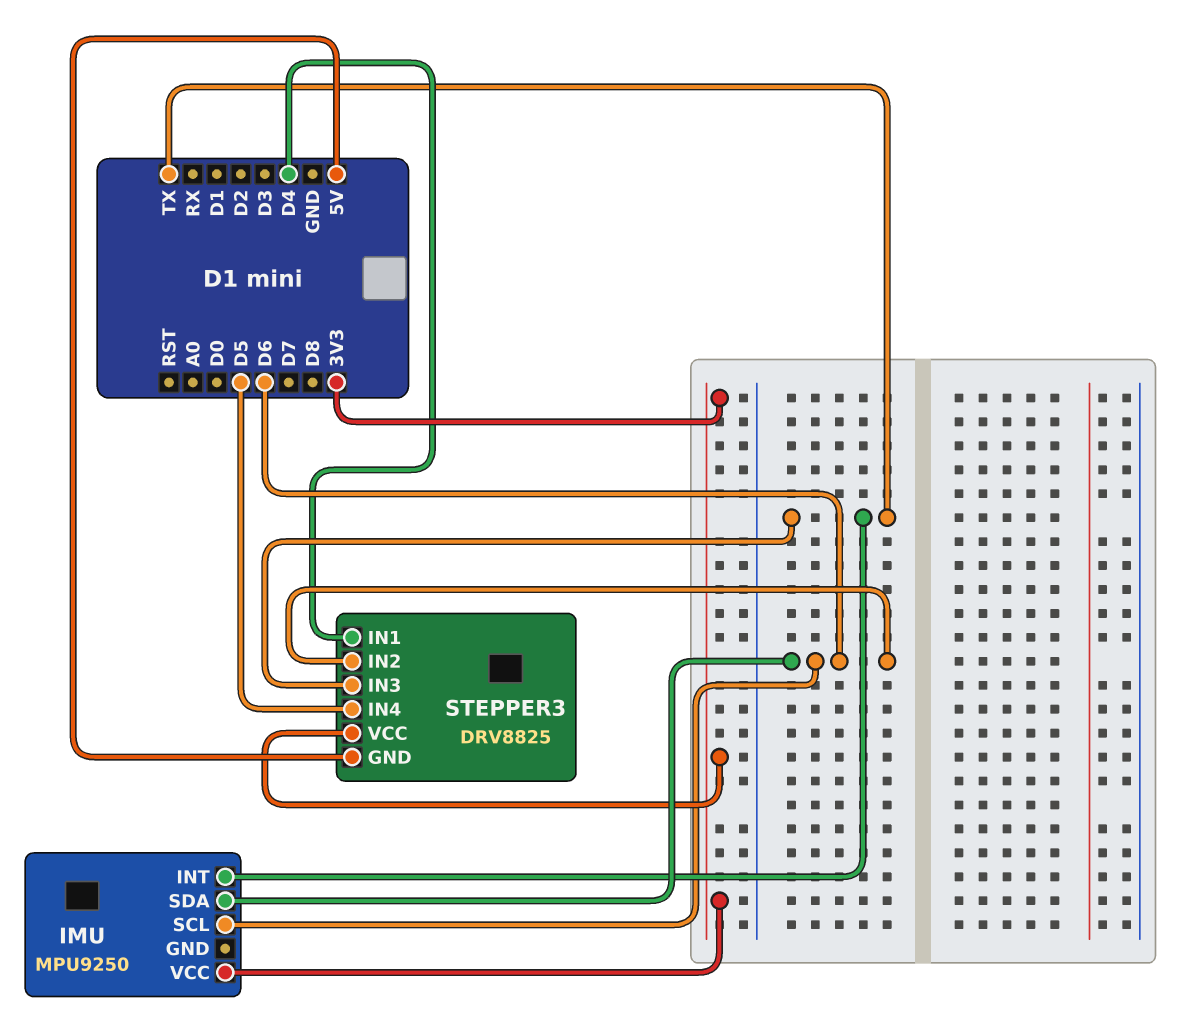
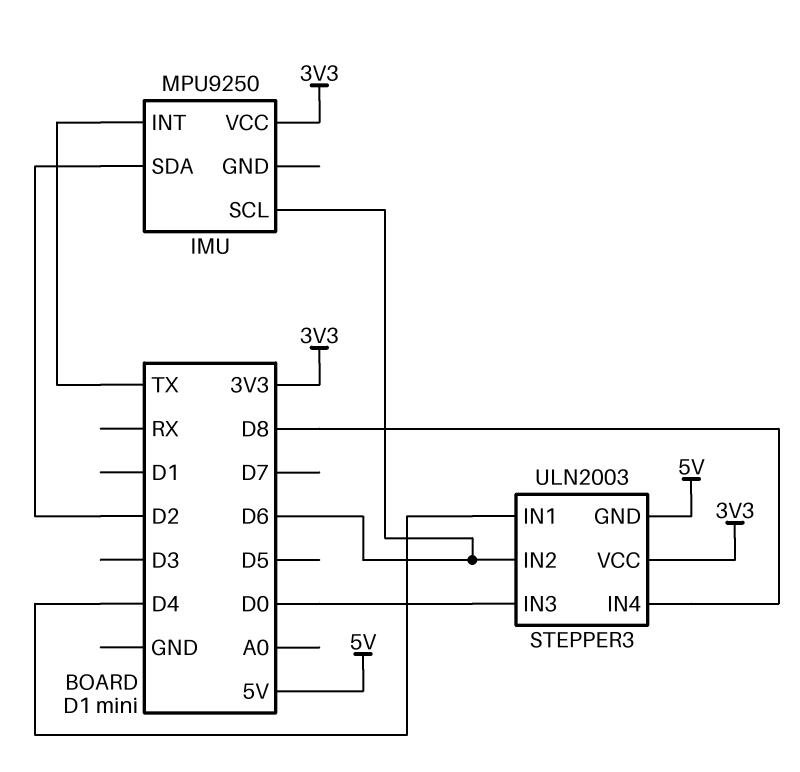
IMU pin SDA: D6 -> D2
STEPPER3: DRV8825 -> ULN2003
STEPPER3 pin IN3: TX -> D0
STEPPER3 pin IN4: D5 -> D8

